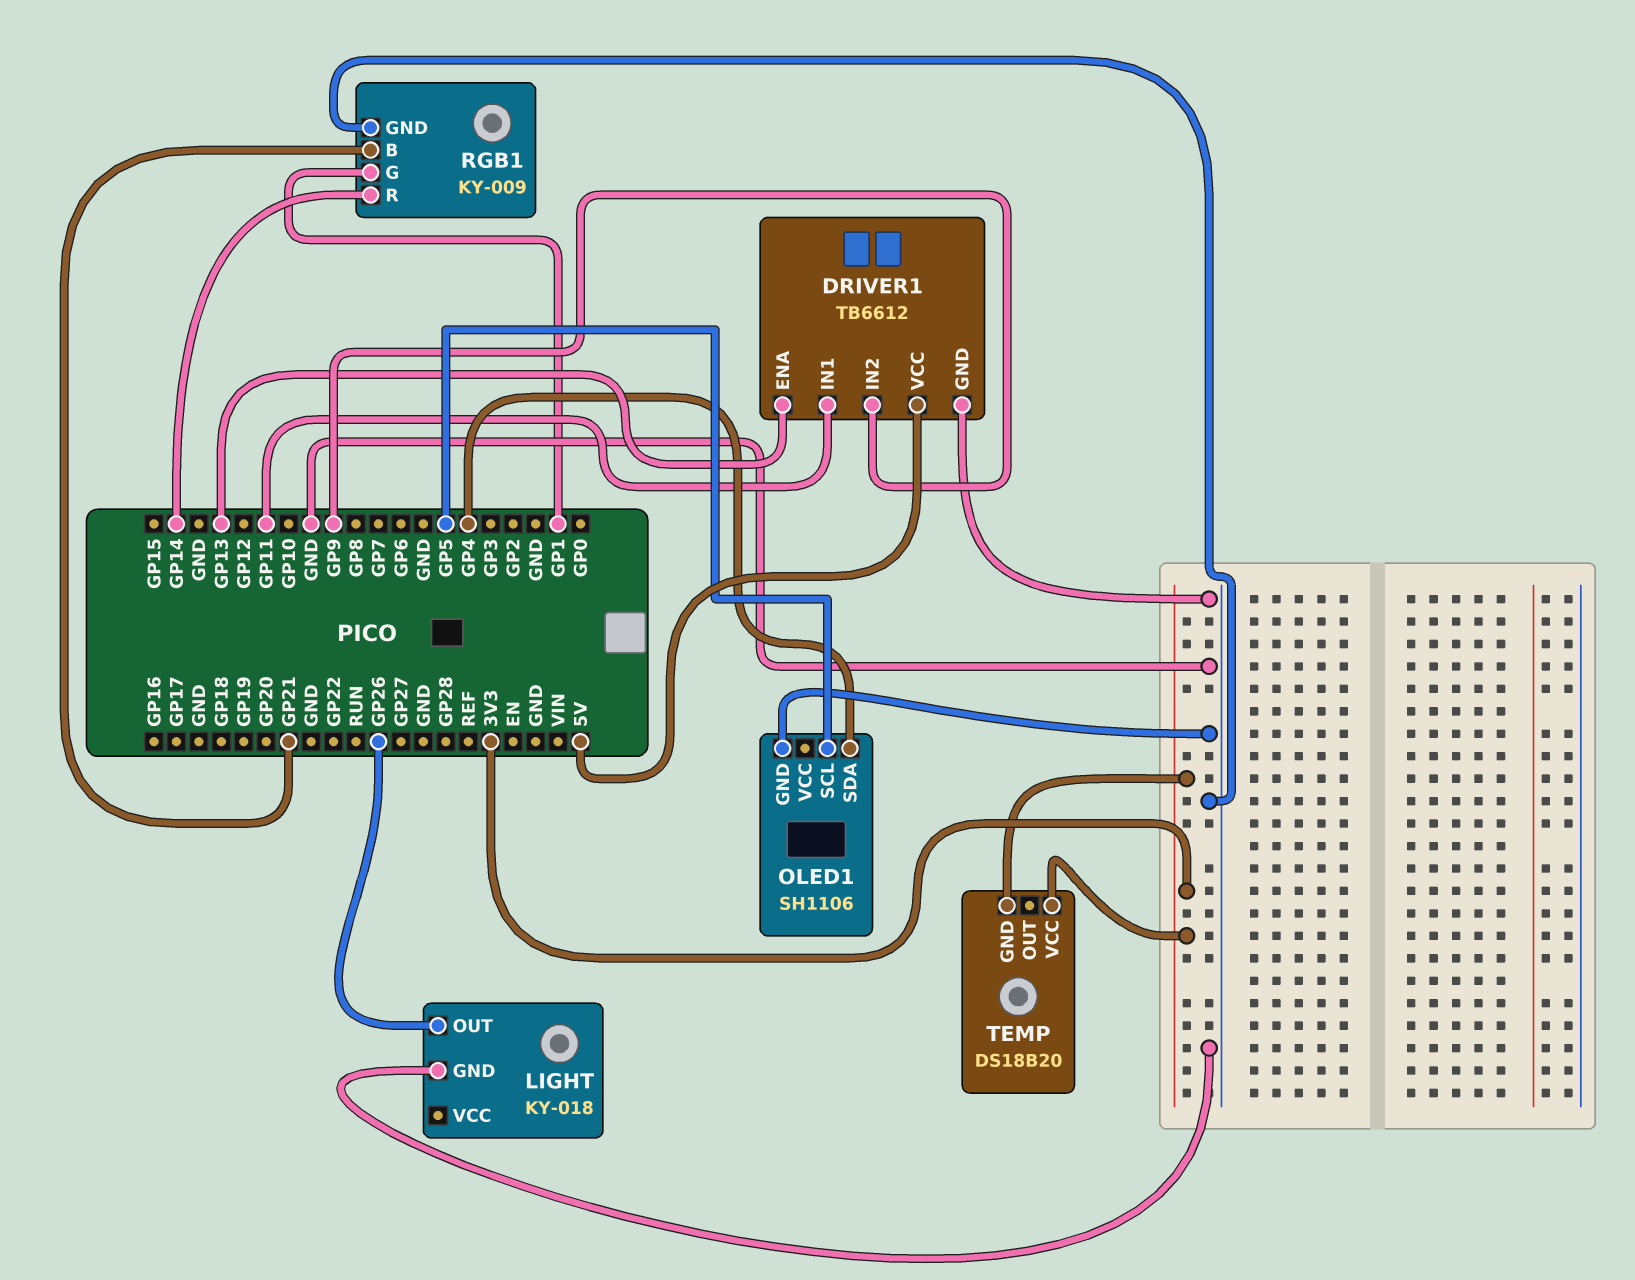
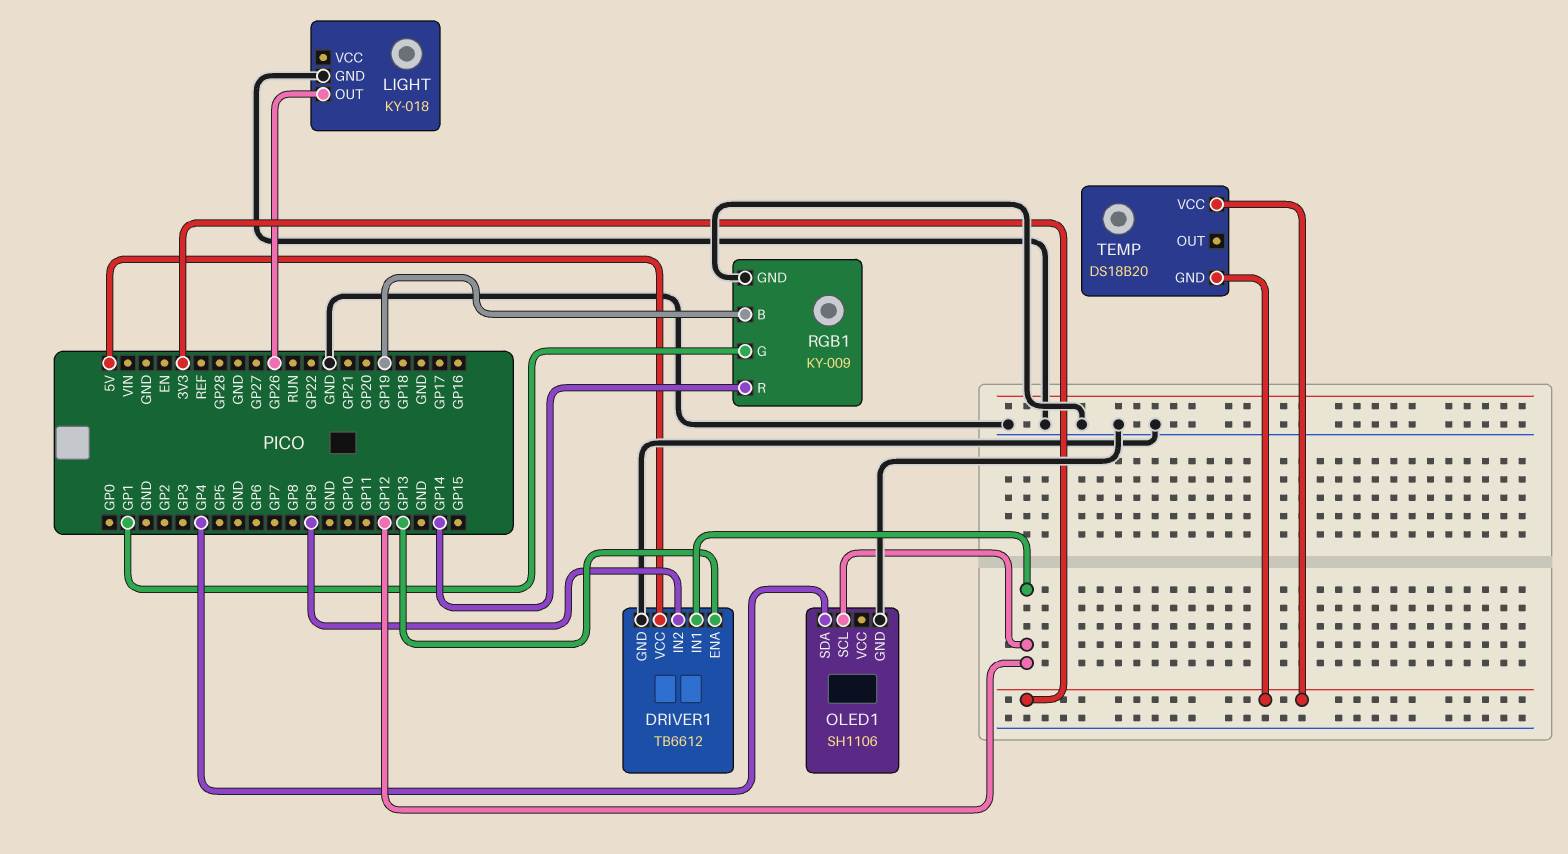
DRIVER1 pin IN1: GP11 -> GP12
OLED1 pin SCL: GP5 -> GP12
RGB1 pin B: GP21 -> GP19

